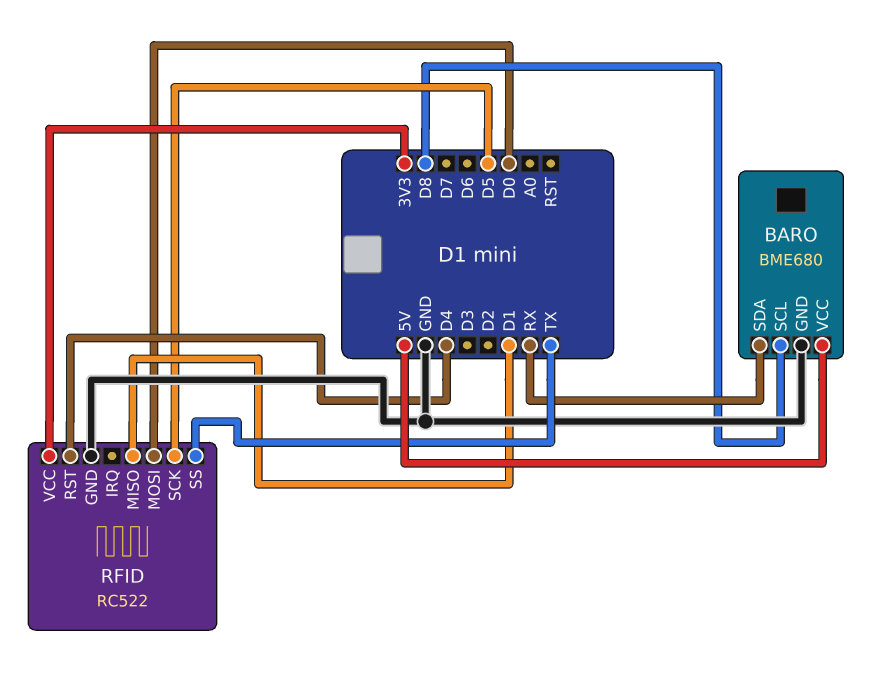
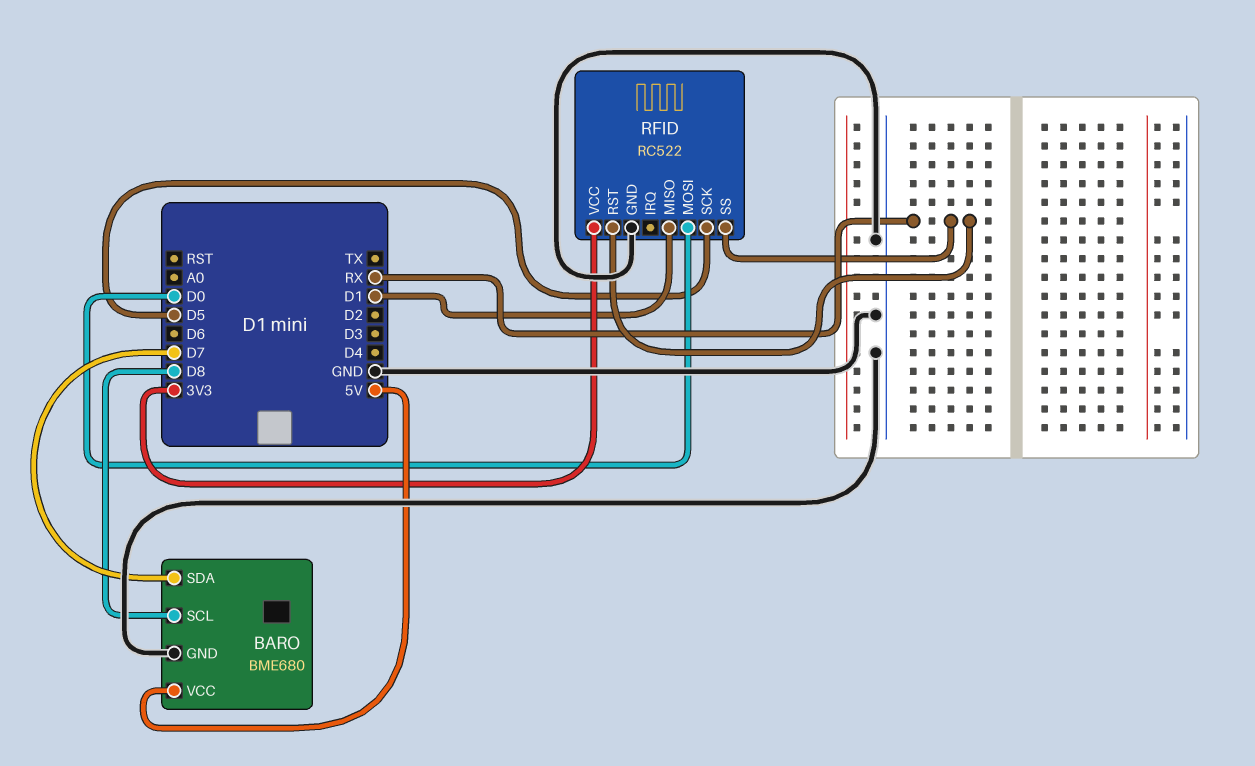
BARO pin SDA: RX -> D7
RFID pin RST: D4 -> RX
RFID pin SS: TX -> RX

